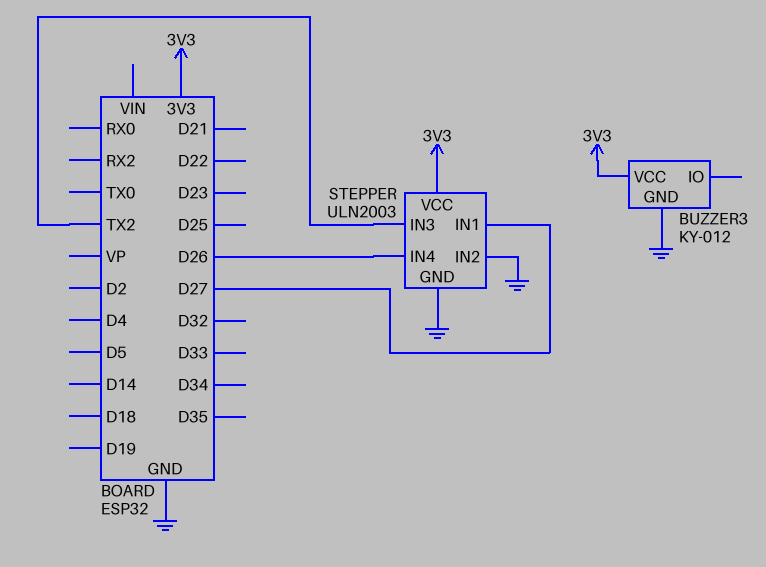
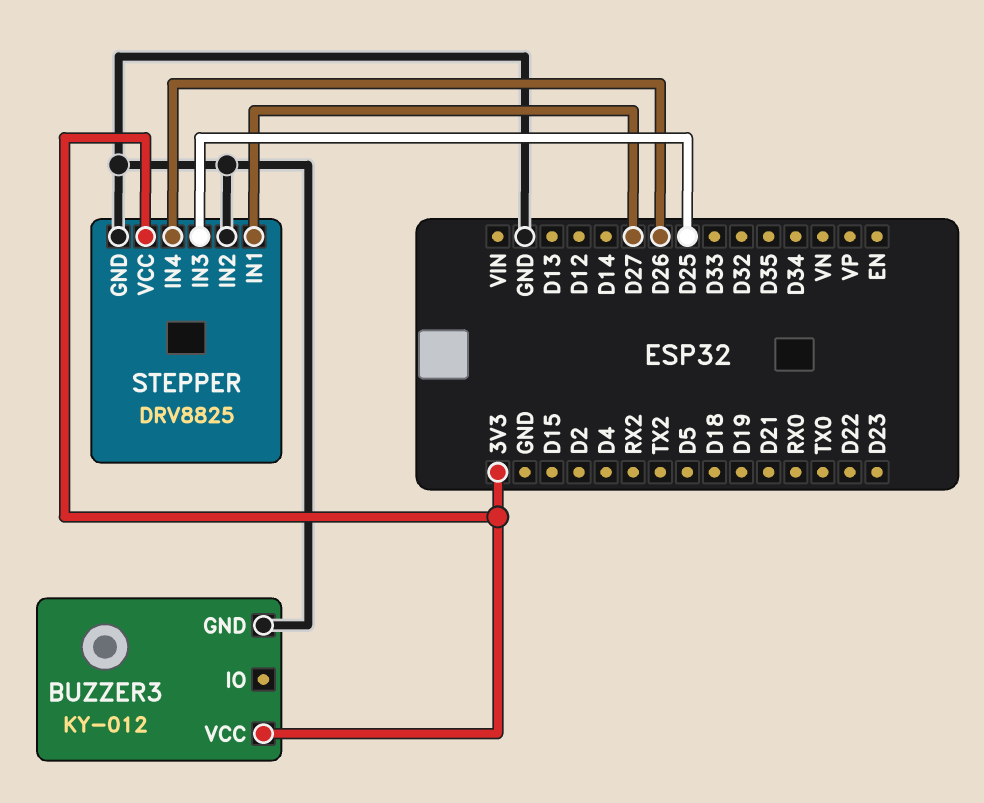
STEPPER: ULN2003 -> DRV8825
STEPPER pin IN3: TX2 -> D25

